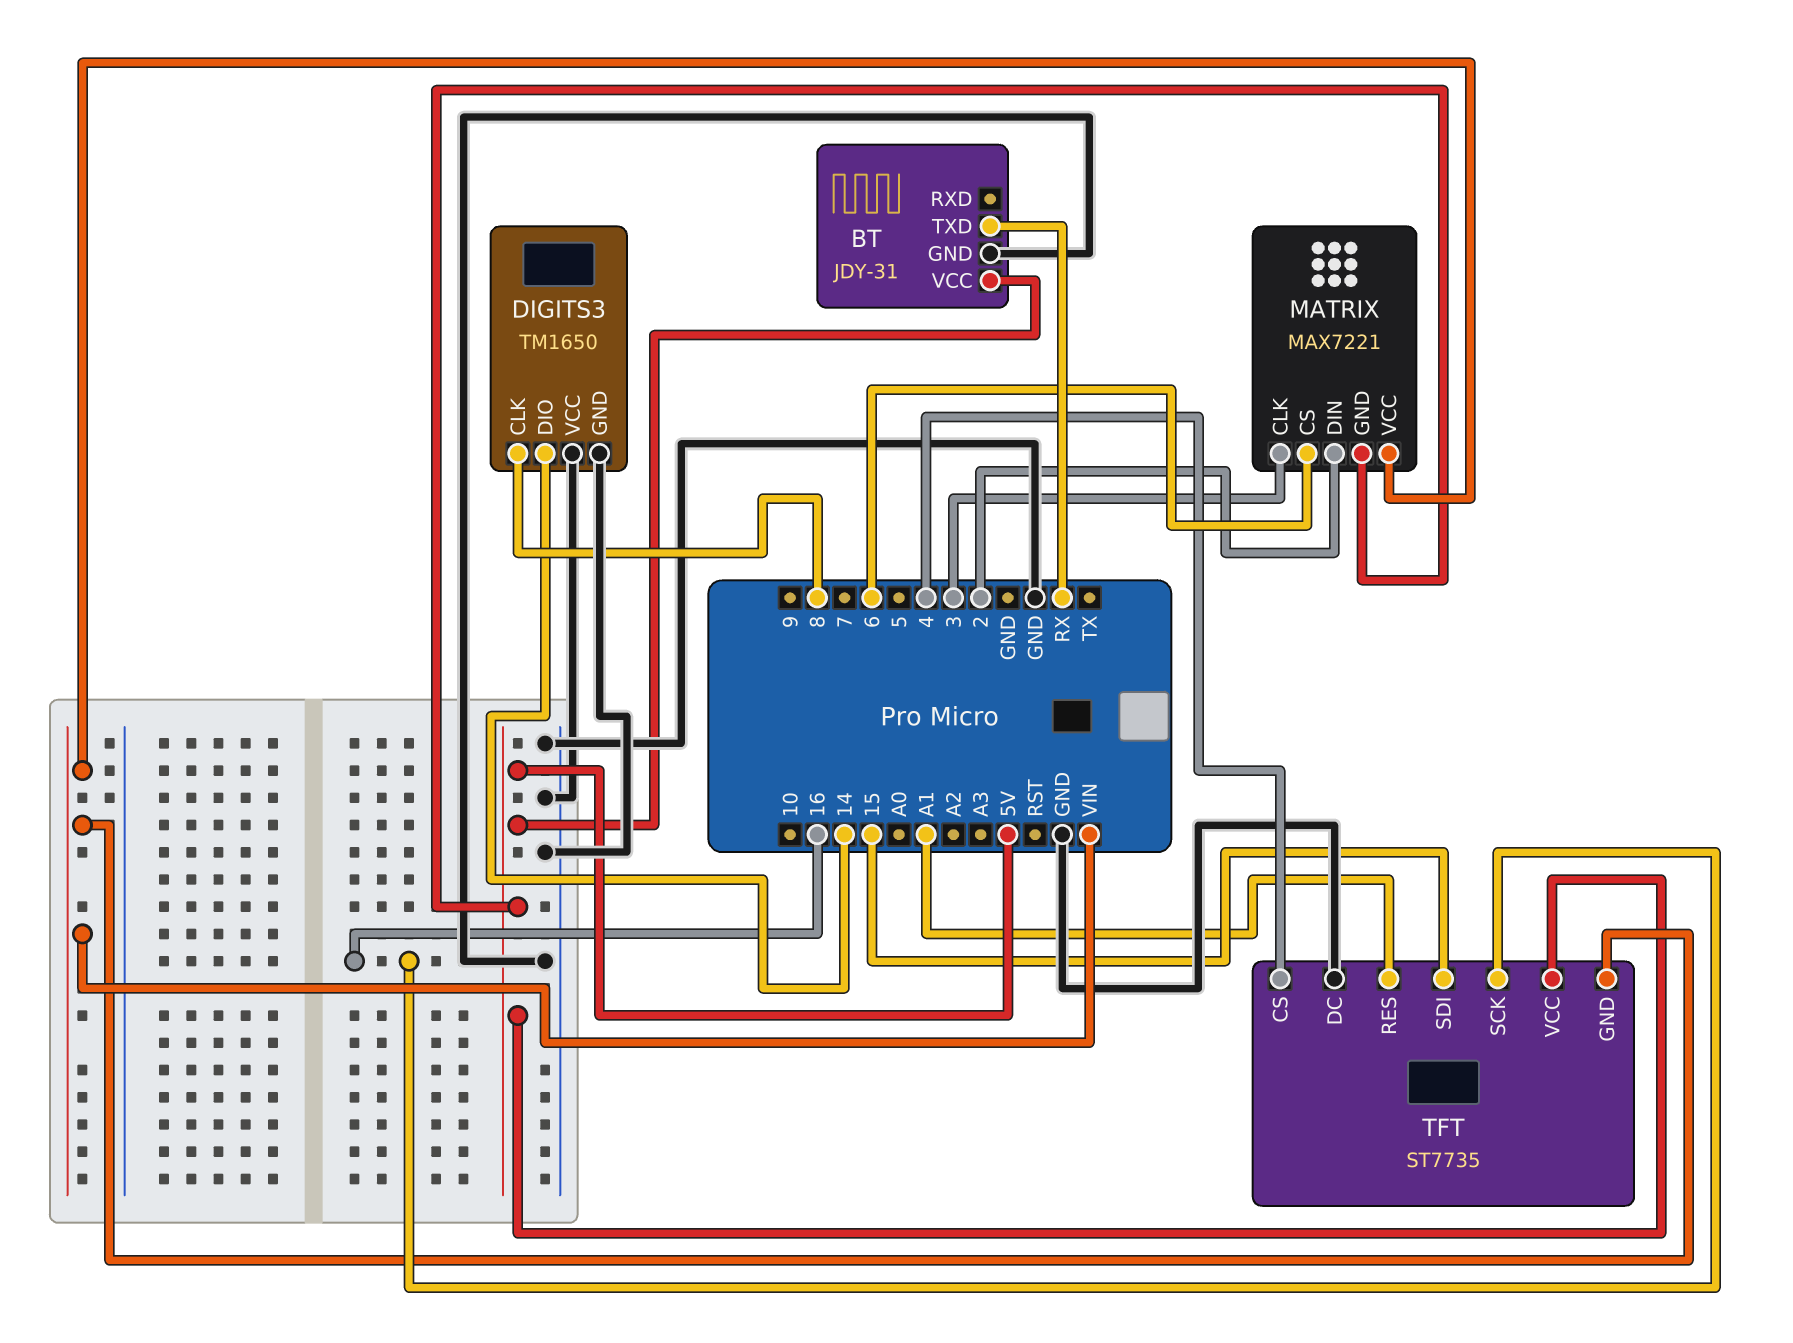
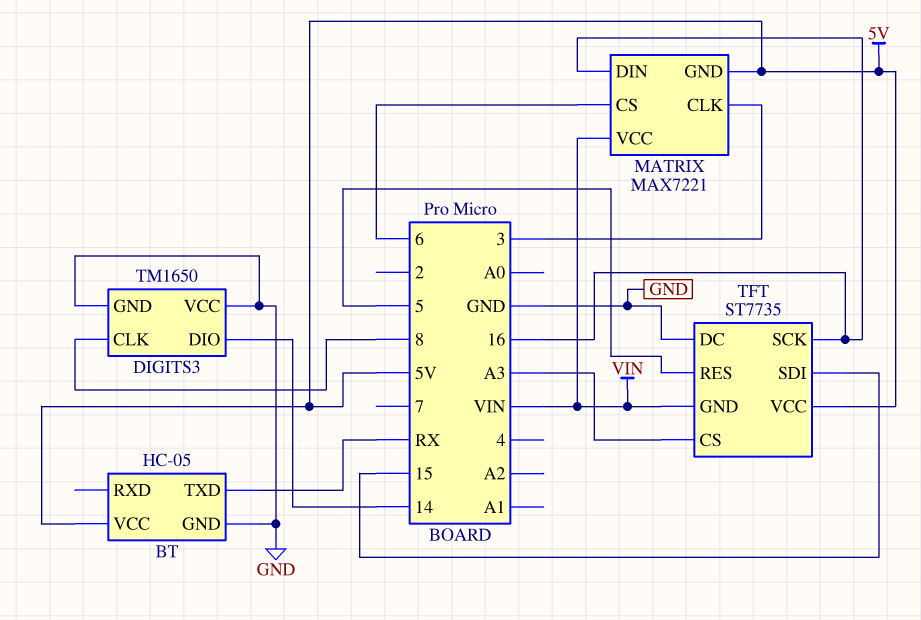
BT: JDY-31 -> HC-05
MATRIX pin DIN: 2 -> 16
TFT pin CS: 4 -> A3
TFT pin RES: A1 -> 5

